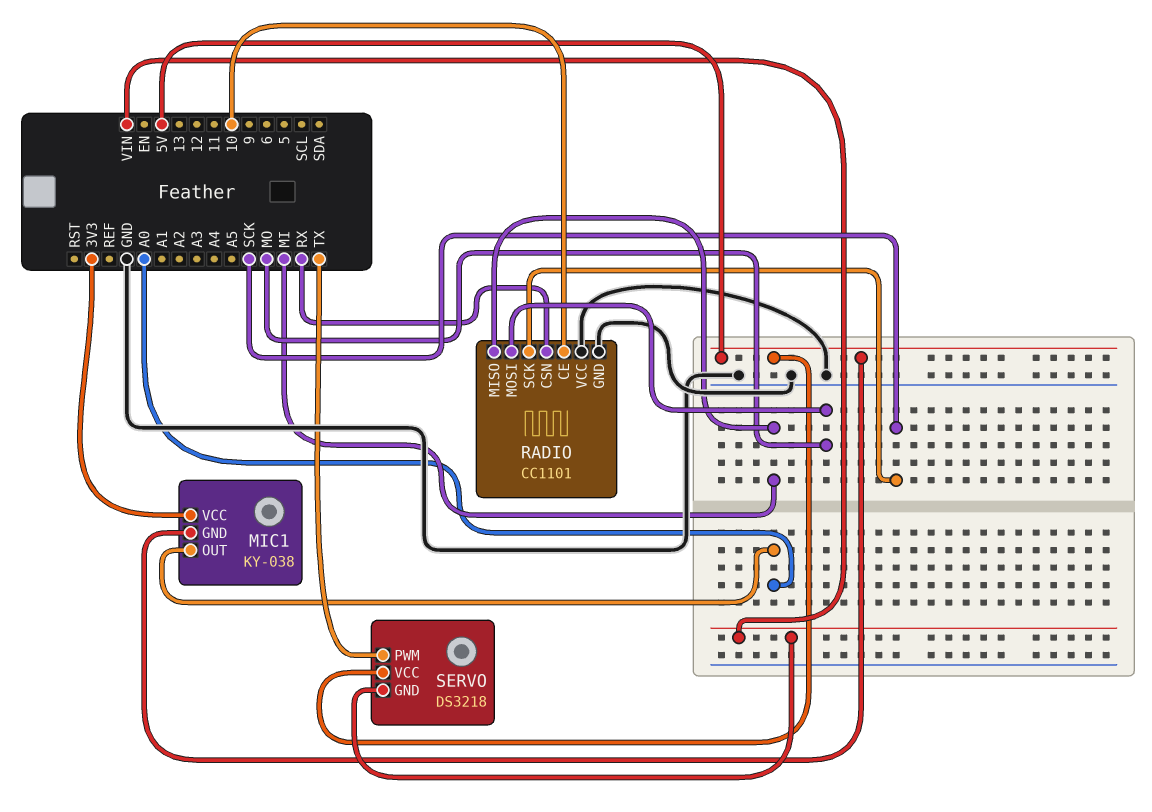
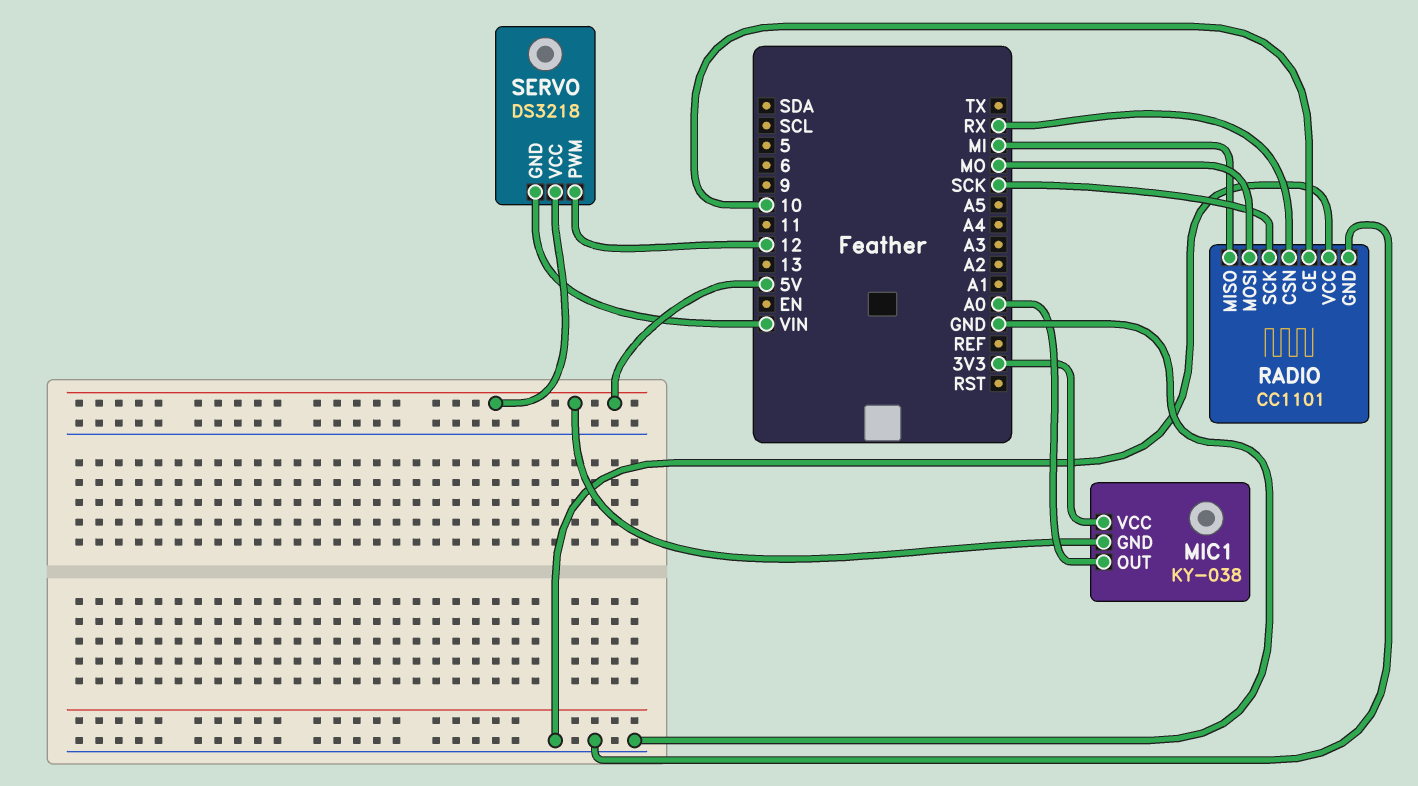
SERVO pin PWM: TX -> 12

